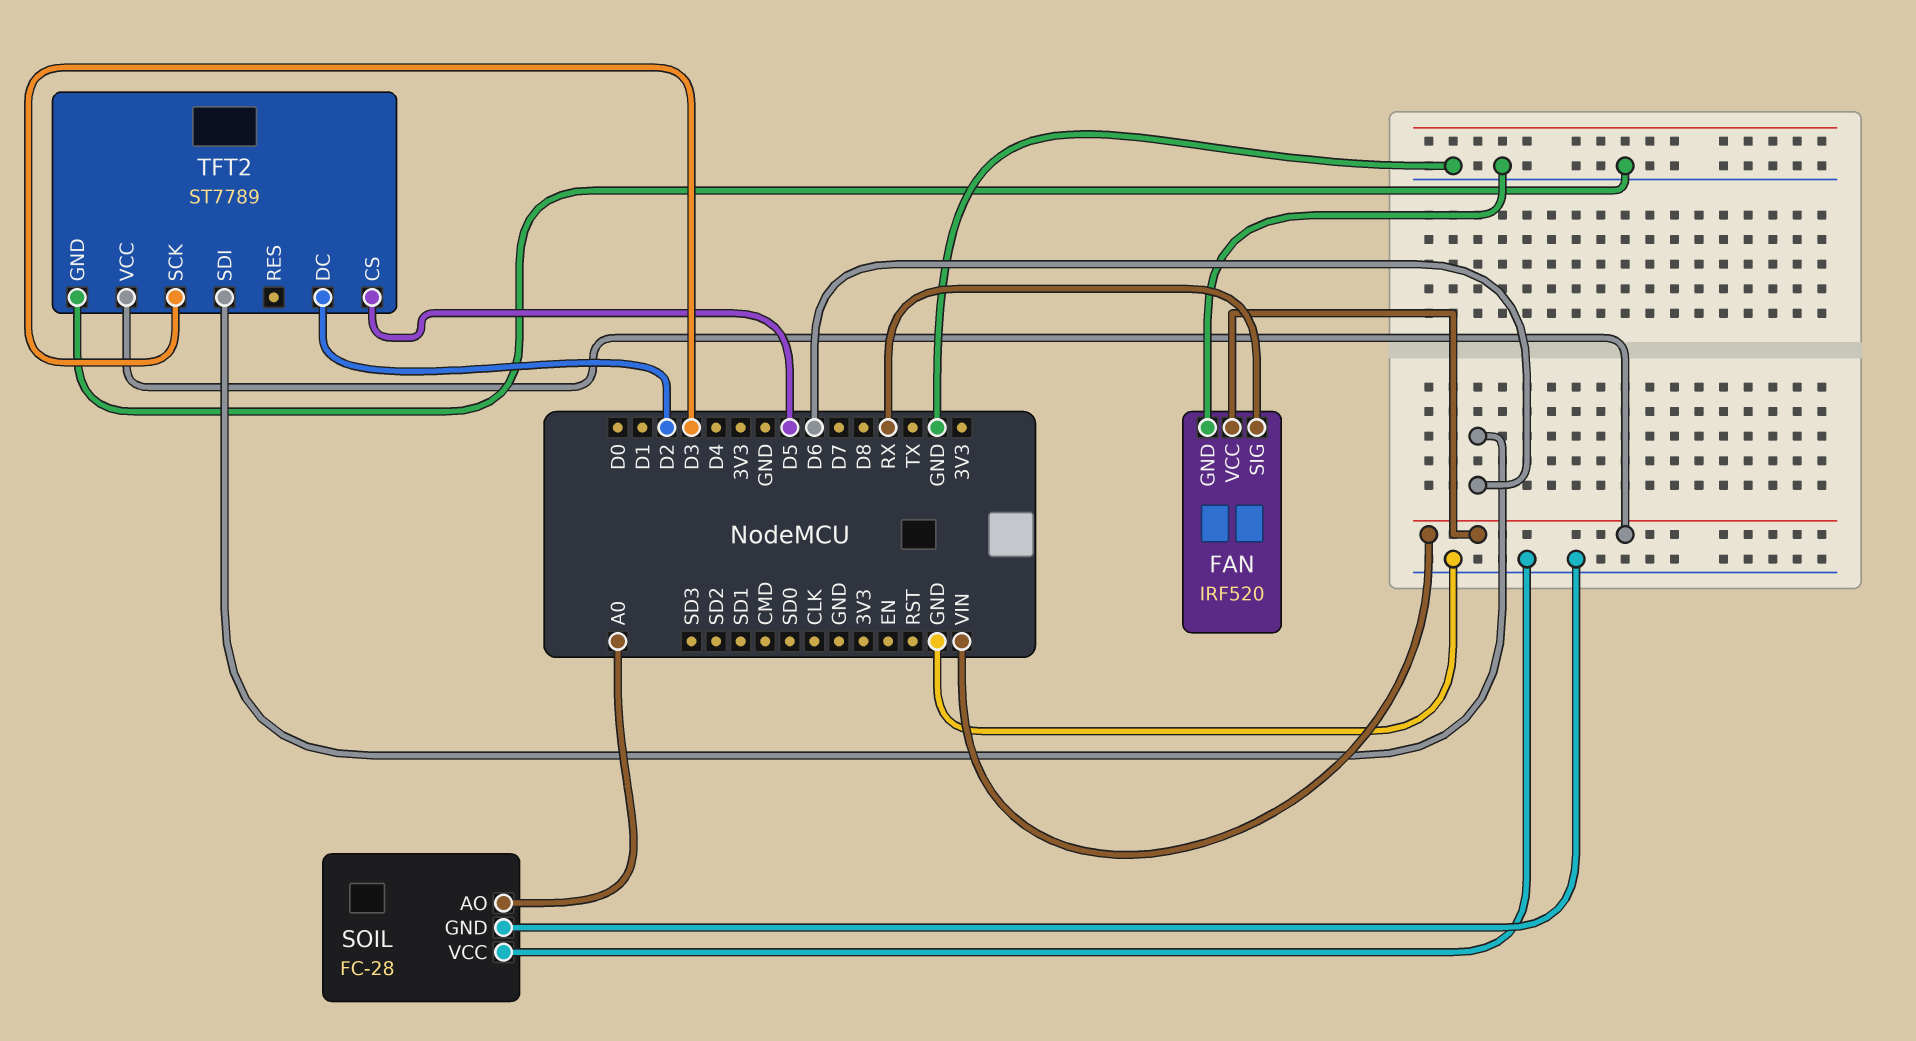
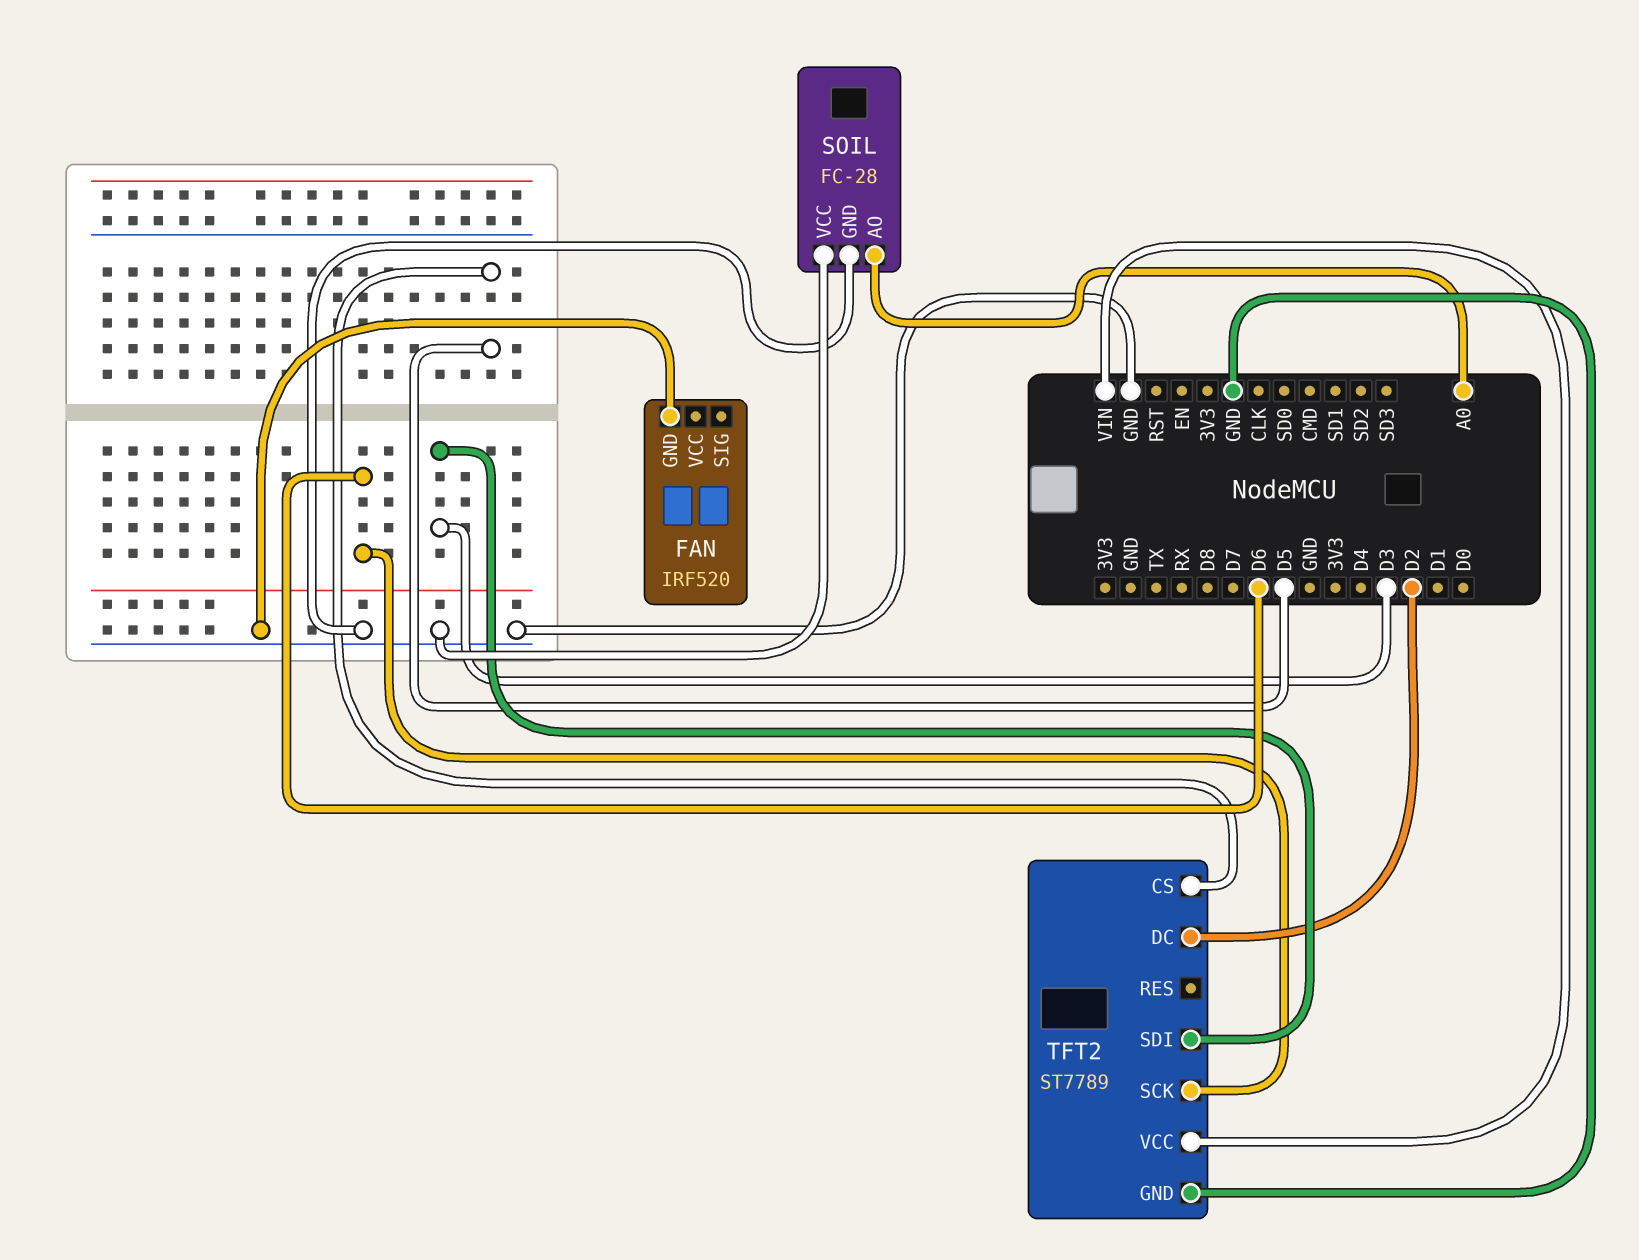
FAN pin SIG: RX -> none
FAN pin VCC: VIN -> none
TFT2 pin SCK: D3 -> D6
TFT2 pin SDI: D6 -> D3

